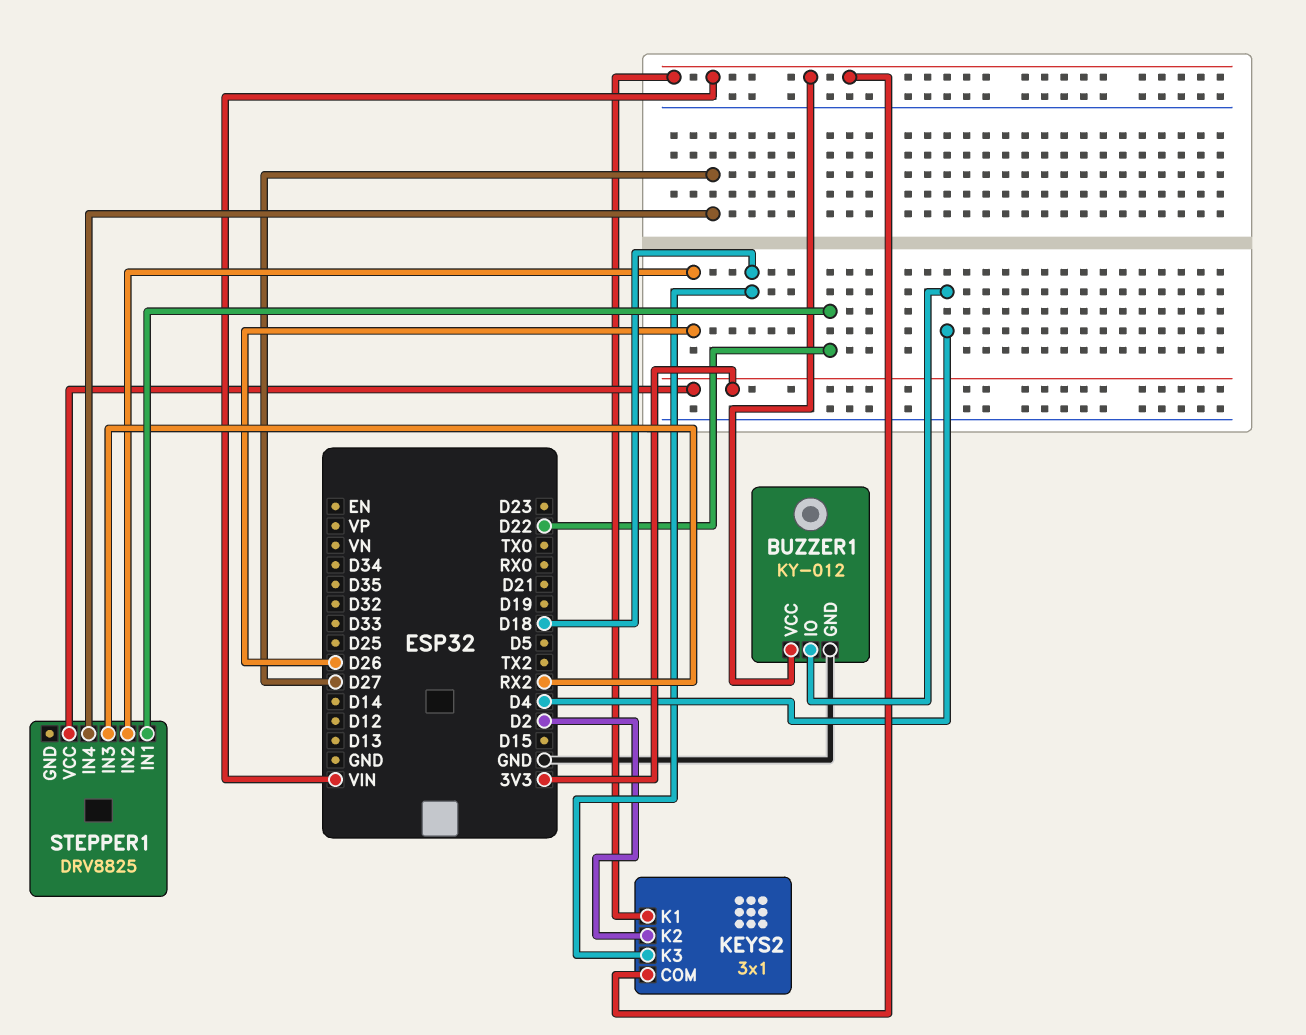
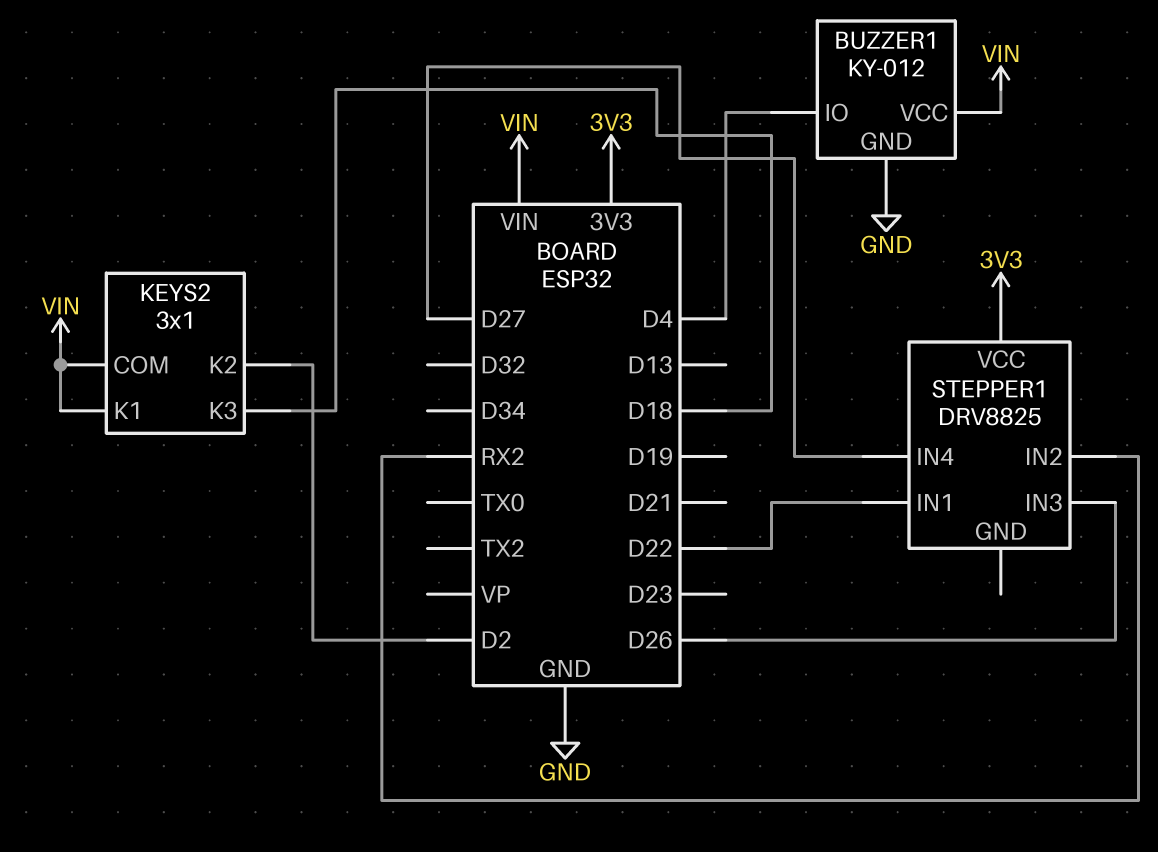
STEPPER1 pin IN2: D26 -> RX2
STEPPER1 pin IN3: RX2 -> D26

